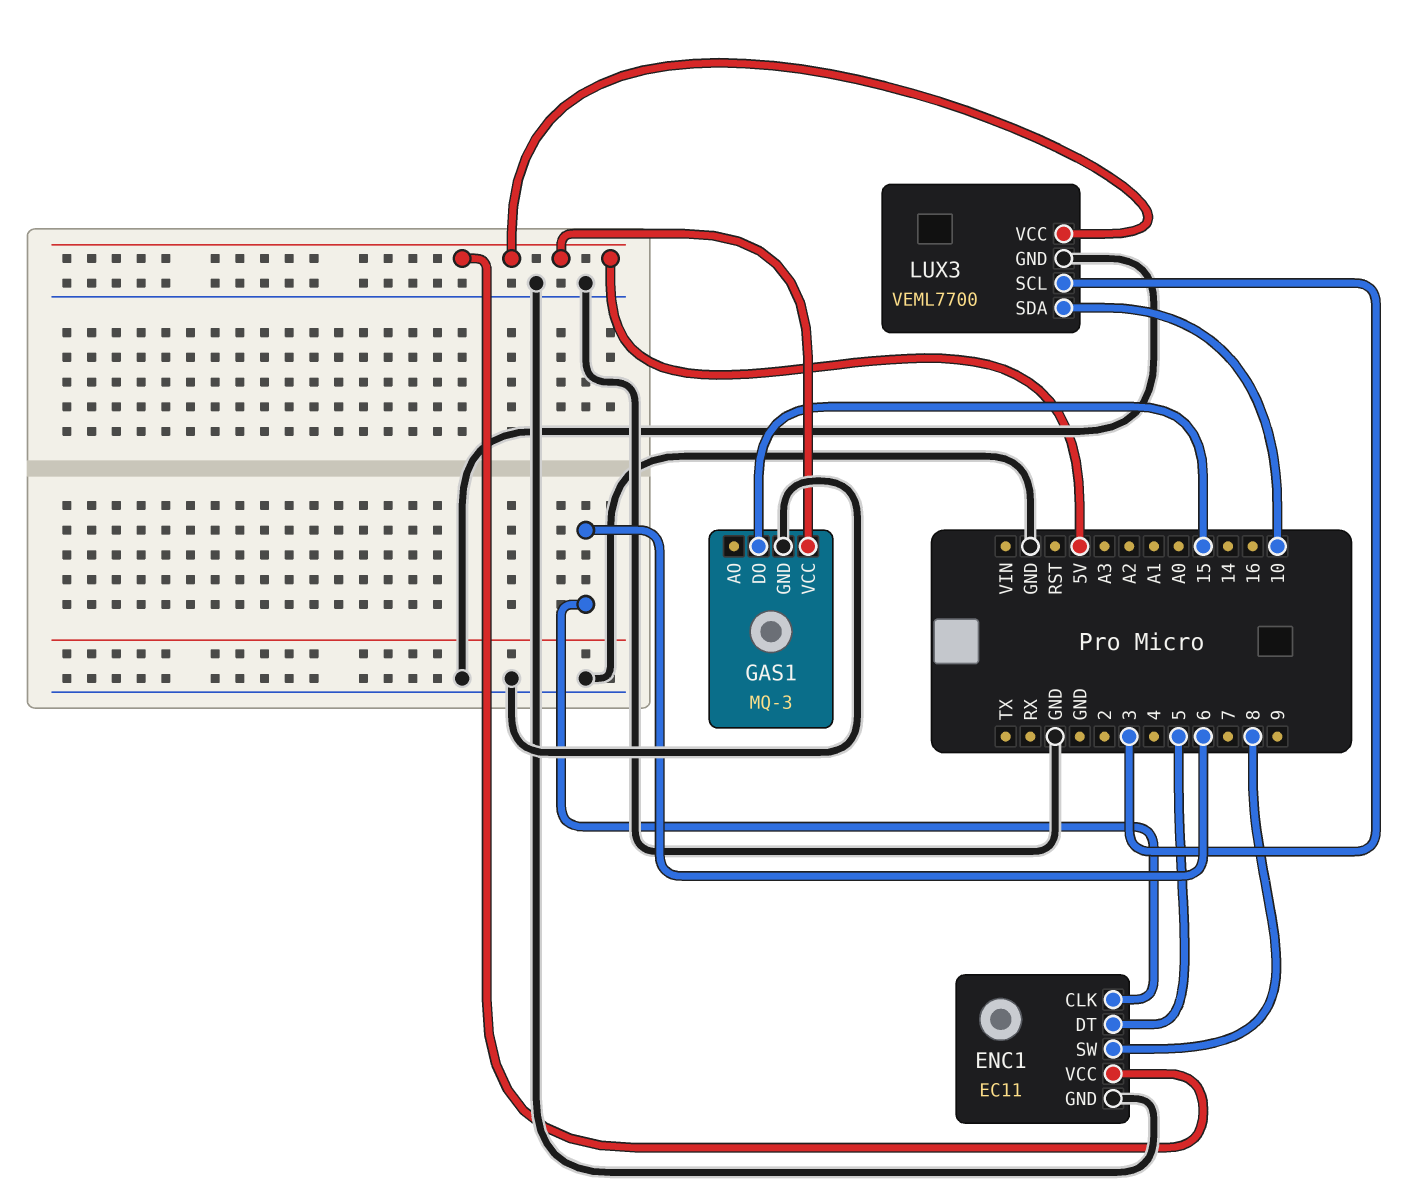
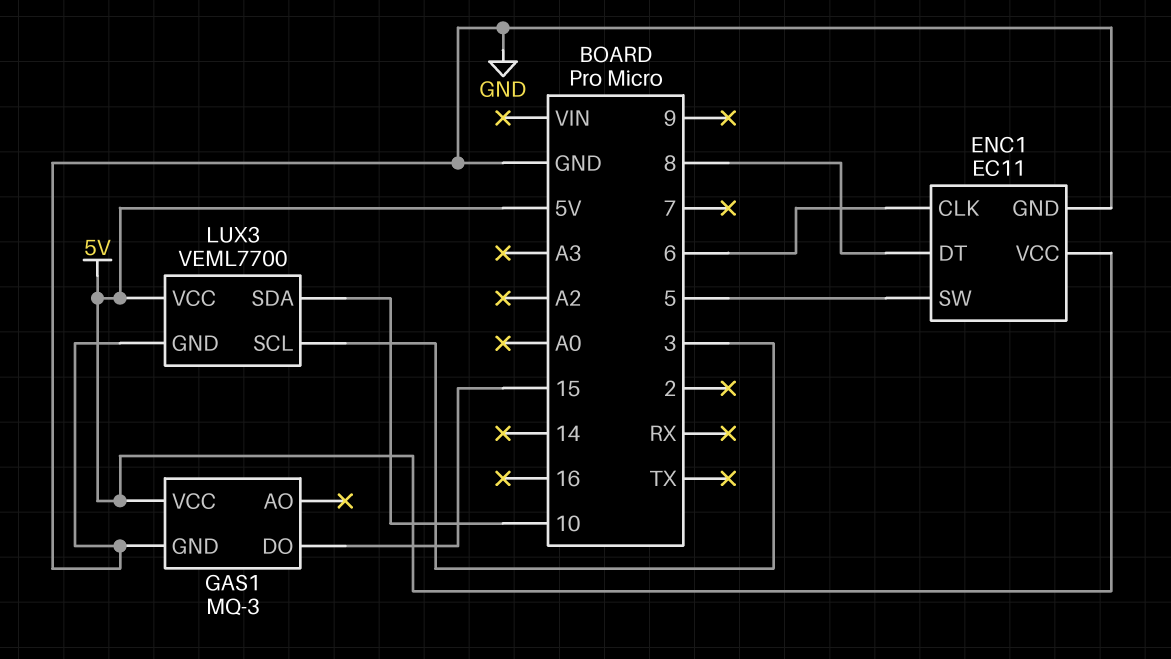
ENC1 pin DT: 5 -> 8
ENC1 pin SW: 8 -> 5

